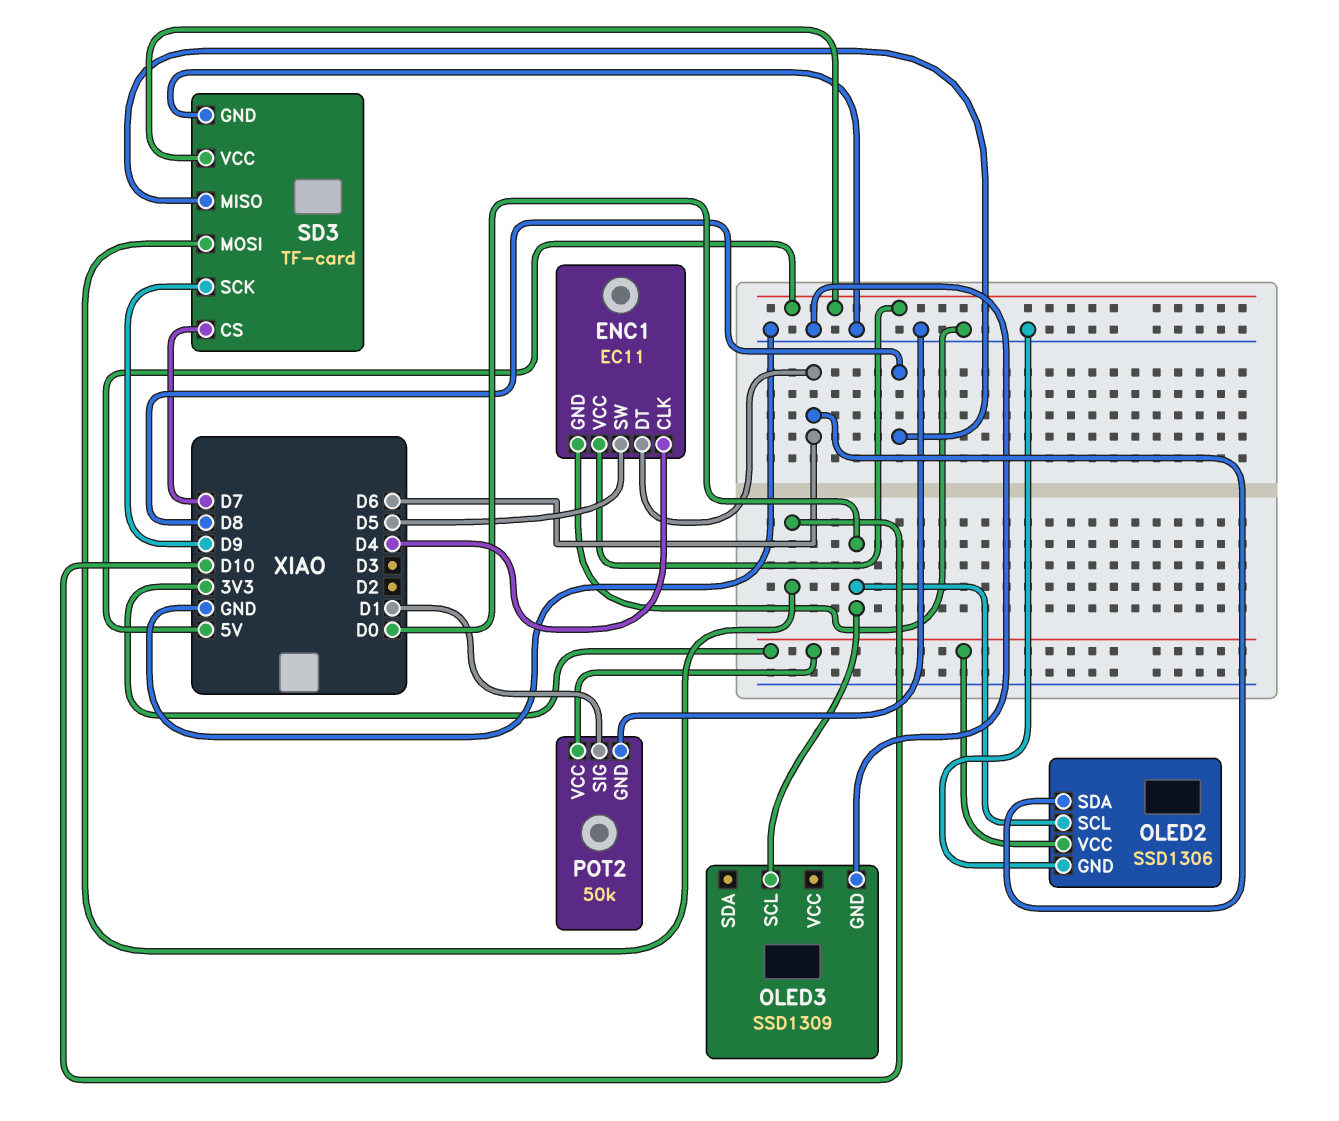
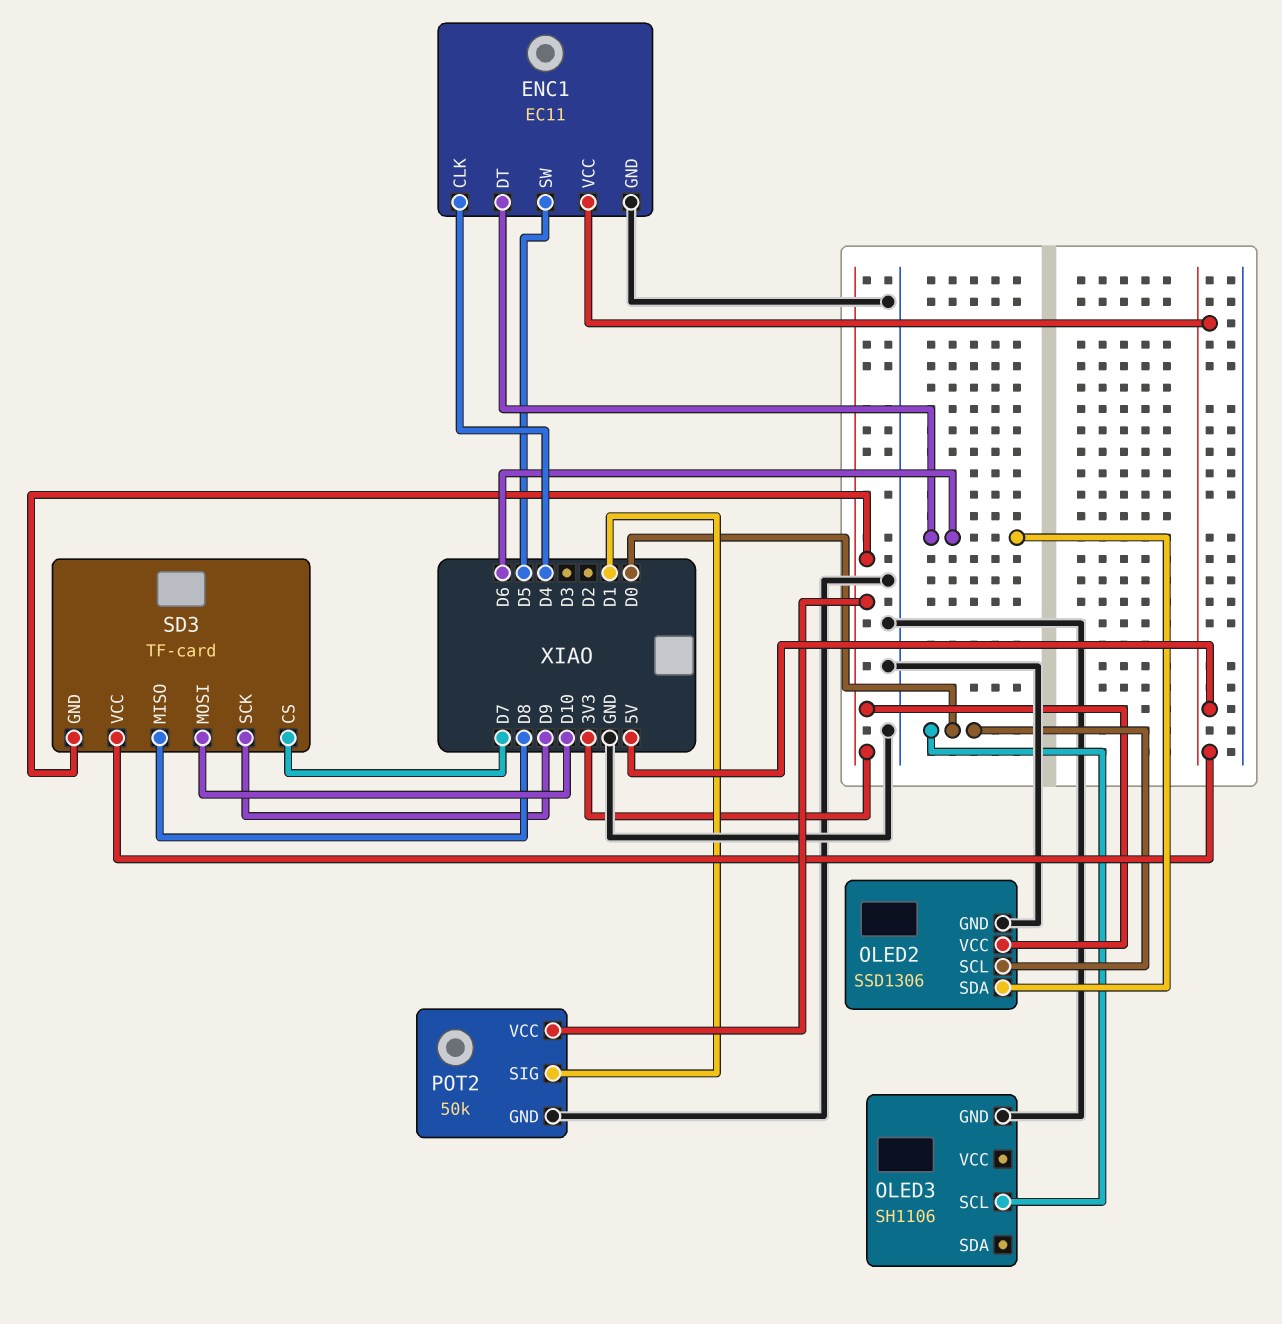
OLED3: SSD1309 -> SH1106
SD3 pin GND: GND -> 3V3

